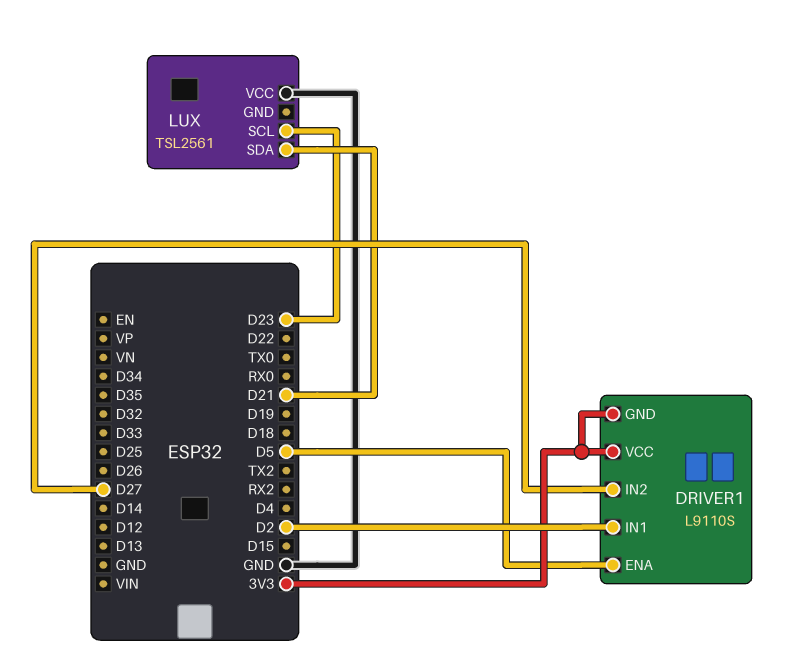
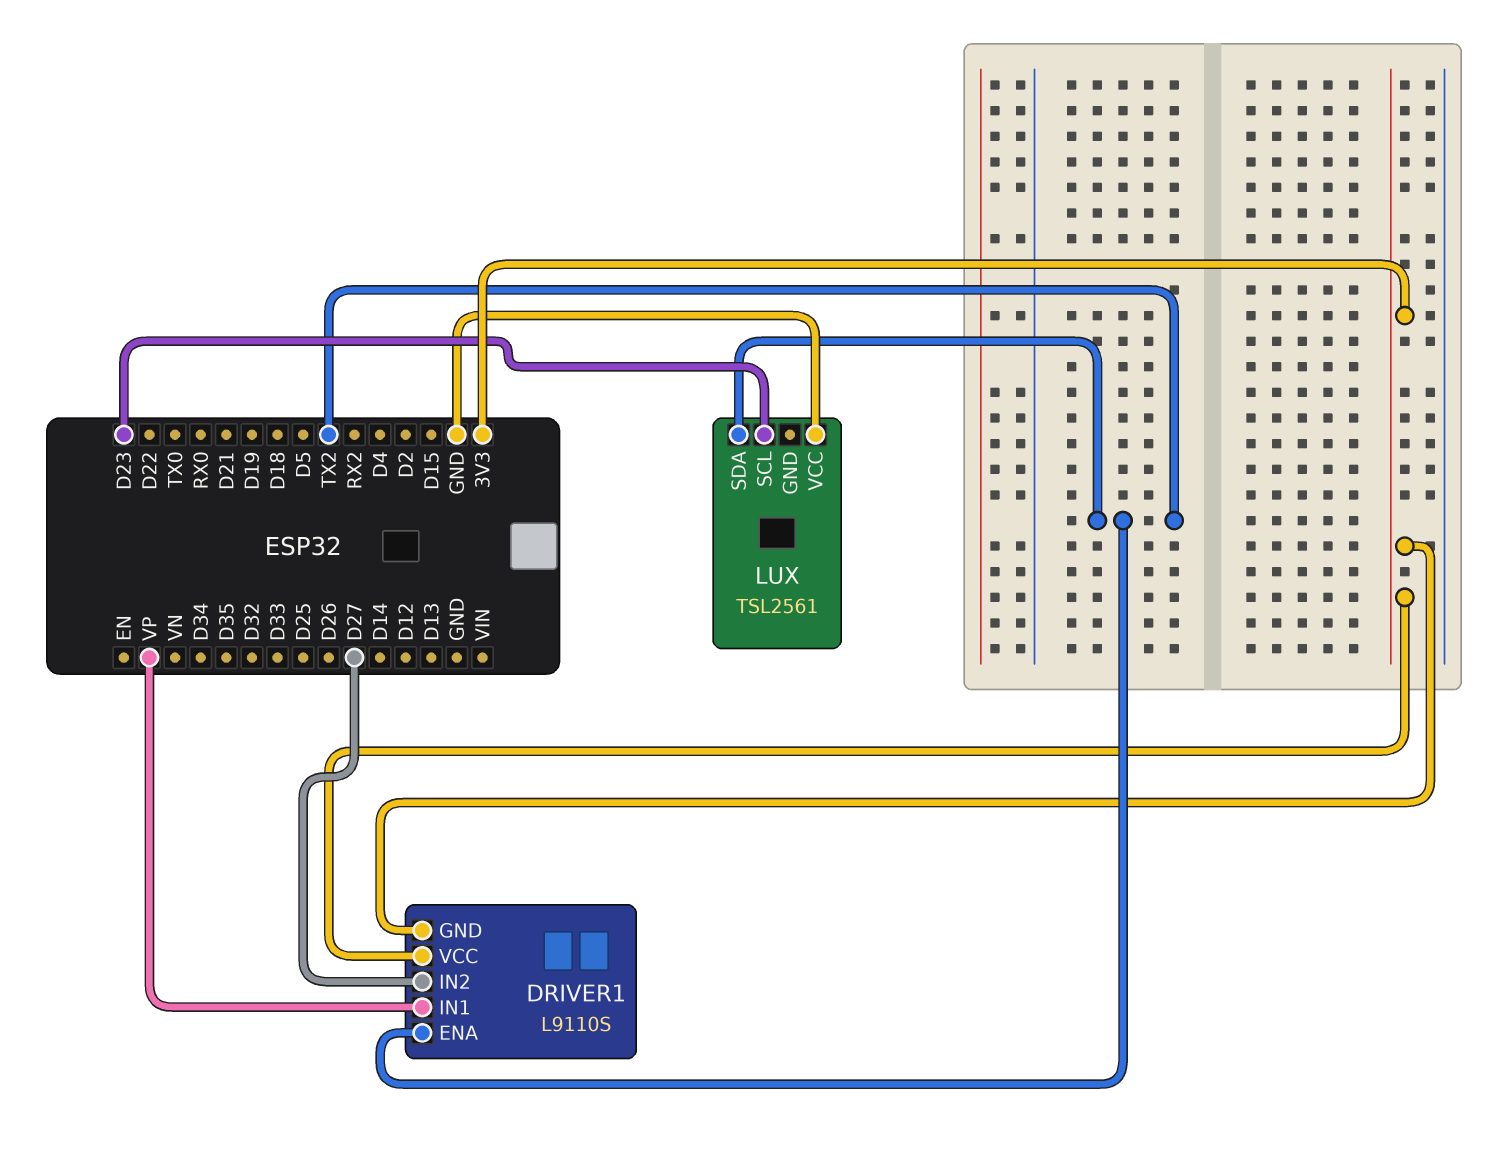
DRIVER1 pin ENA: D5 -> TX2
DRIVER1 pin IN1: D2 -> VP
LUX pin SDA: D21 -> TX2

